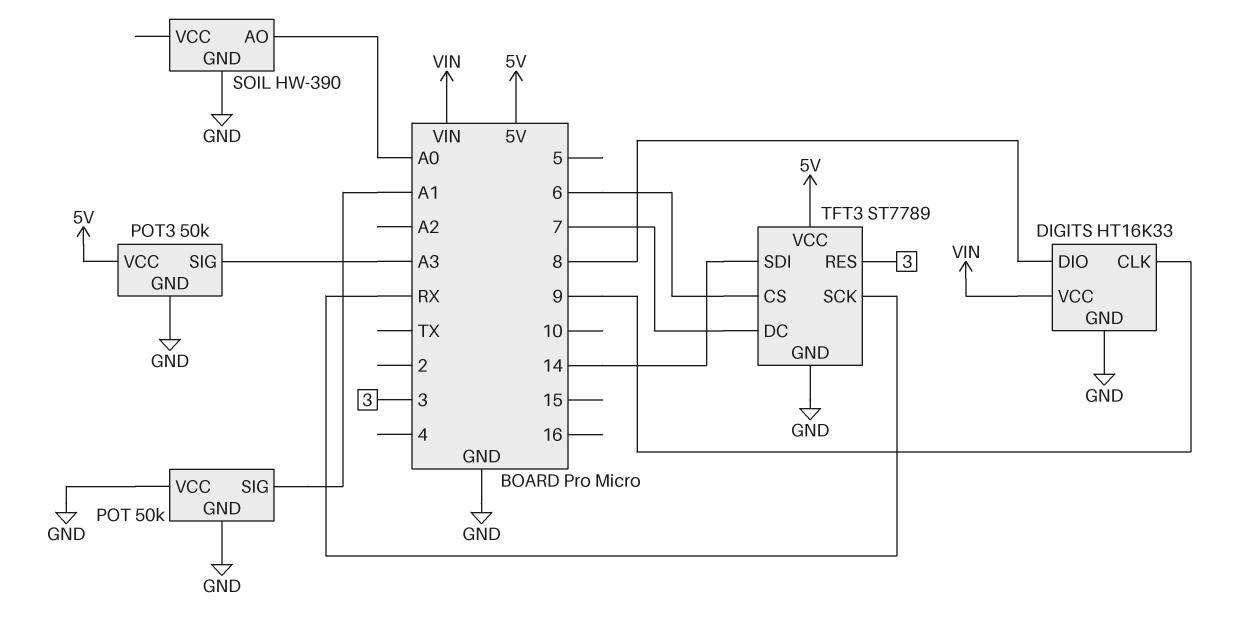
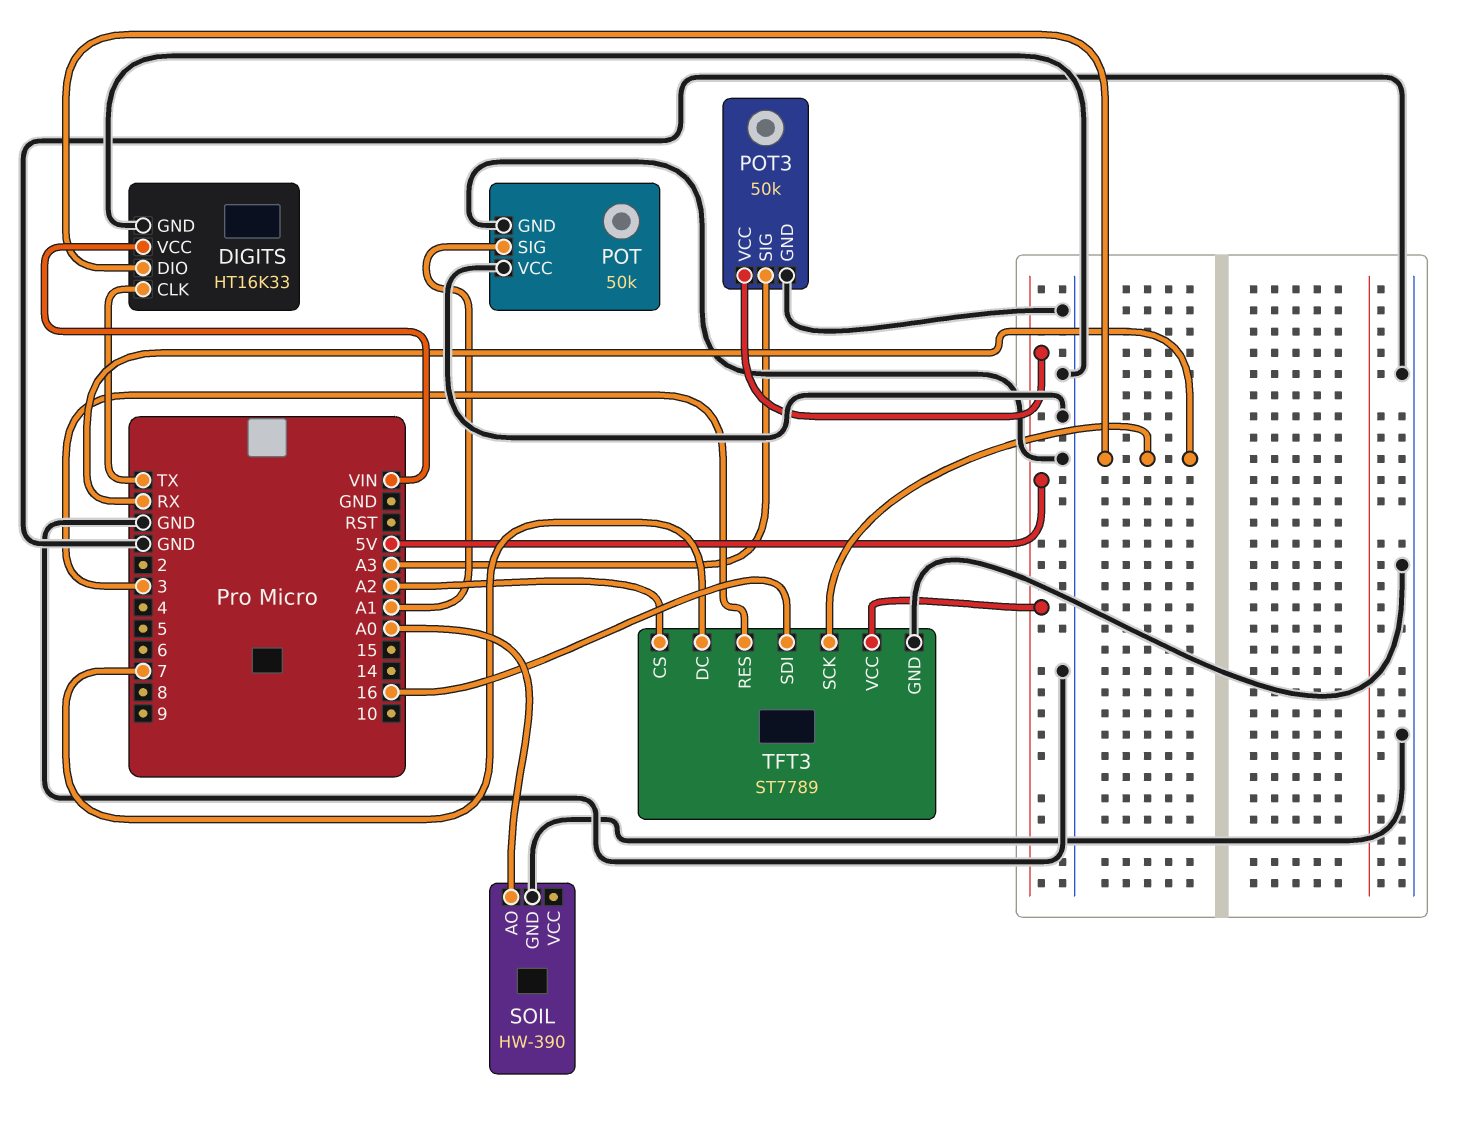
DIGITS pin CLK: 9 -> TX
DIGITS pin DIO: 8 -> RX
TFT3 pin CS: 6 -> A2
TFT3 pin SDI: 14 -> 16

